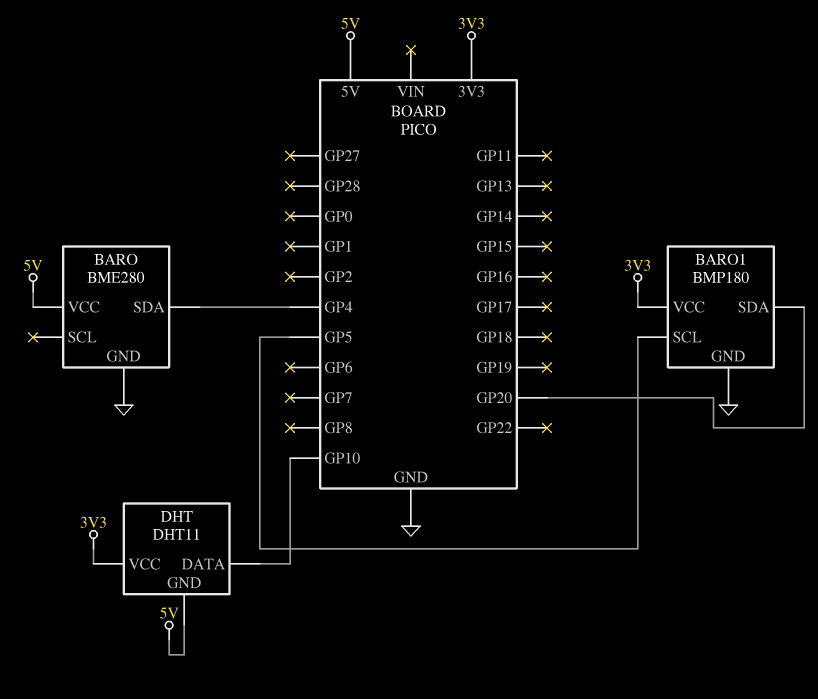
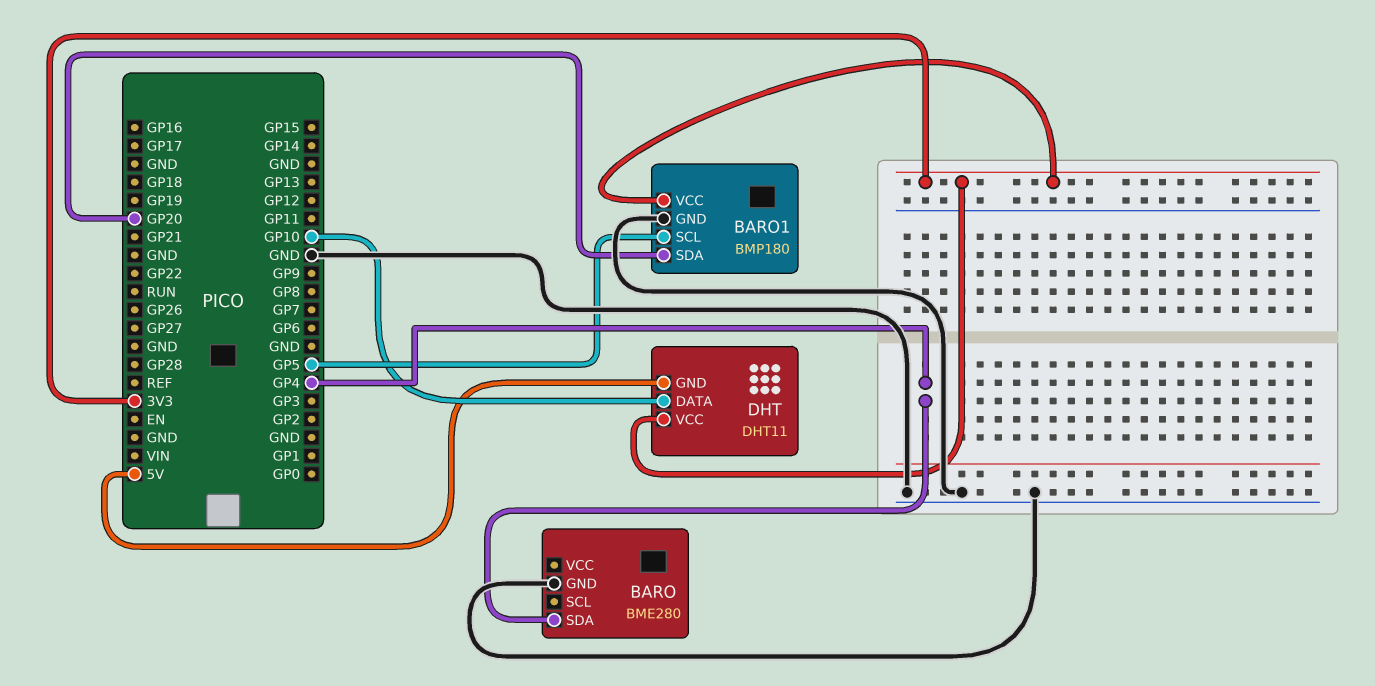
BARO pin VCC: 5V -> none

